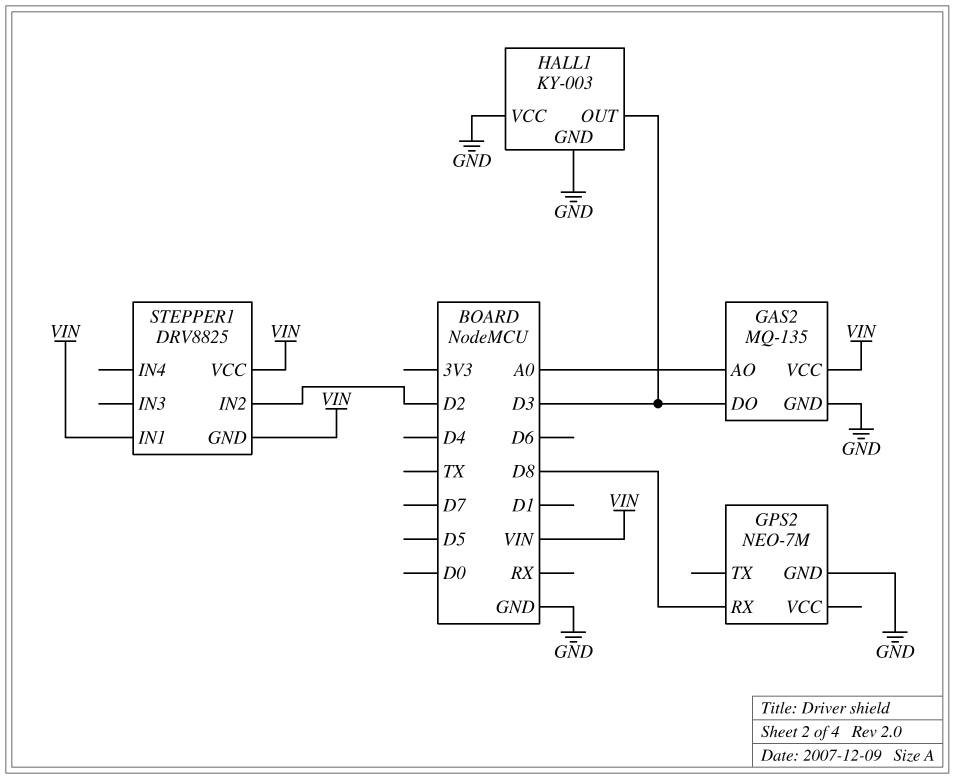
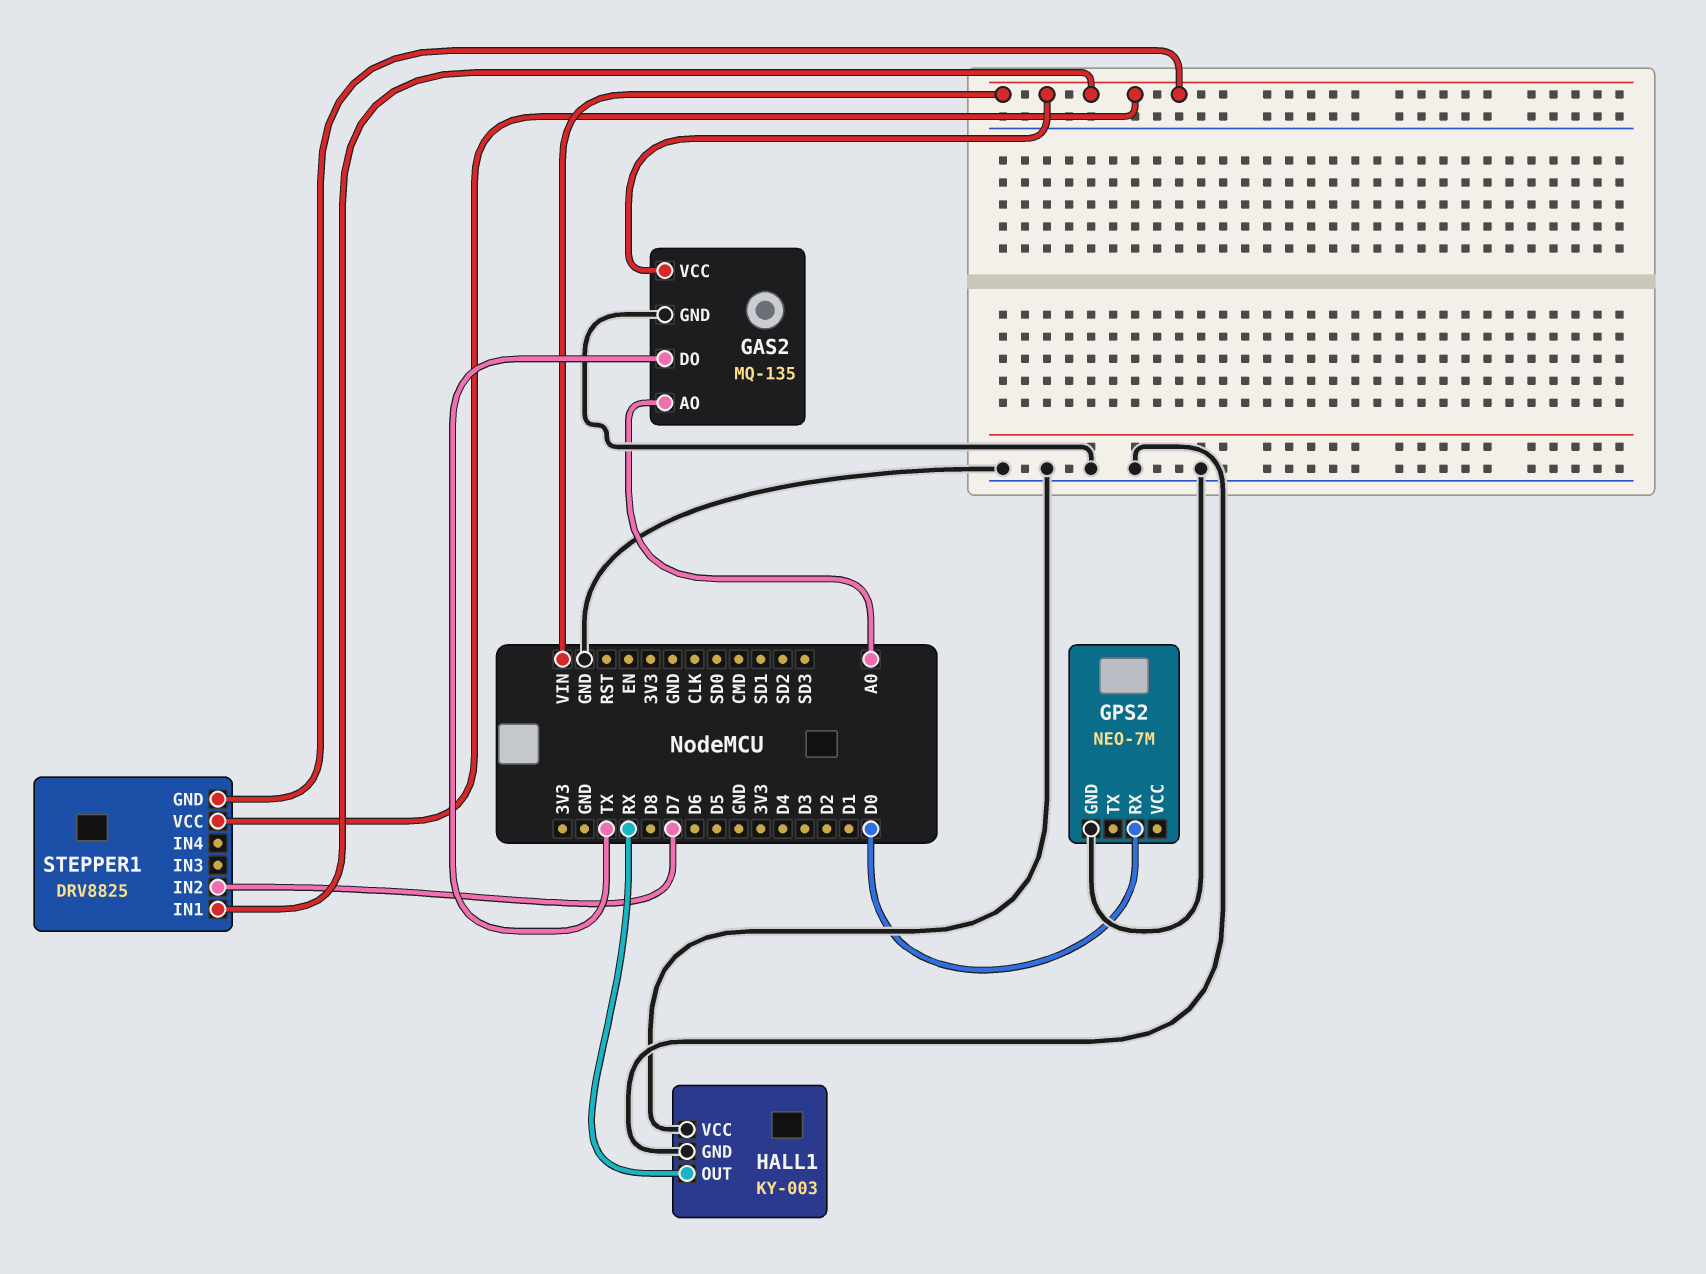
GAS2 pin DO: D3 -> TX
GPS2 pin RX: D8 -> D0
HALL1 pin OUT: D3 -> RX
STEPPER1 pin IN2: D2 -> D7

